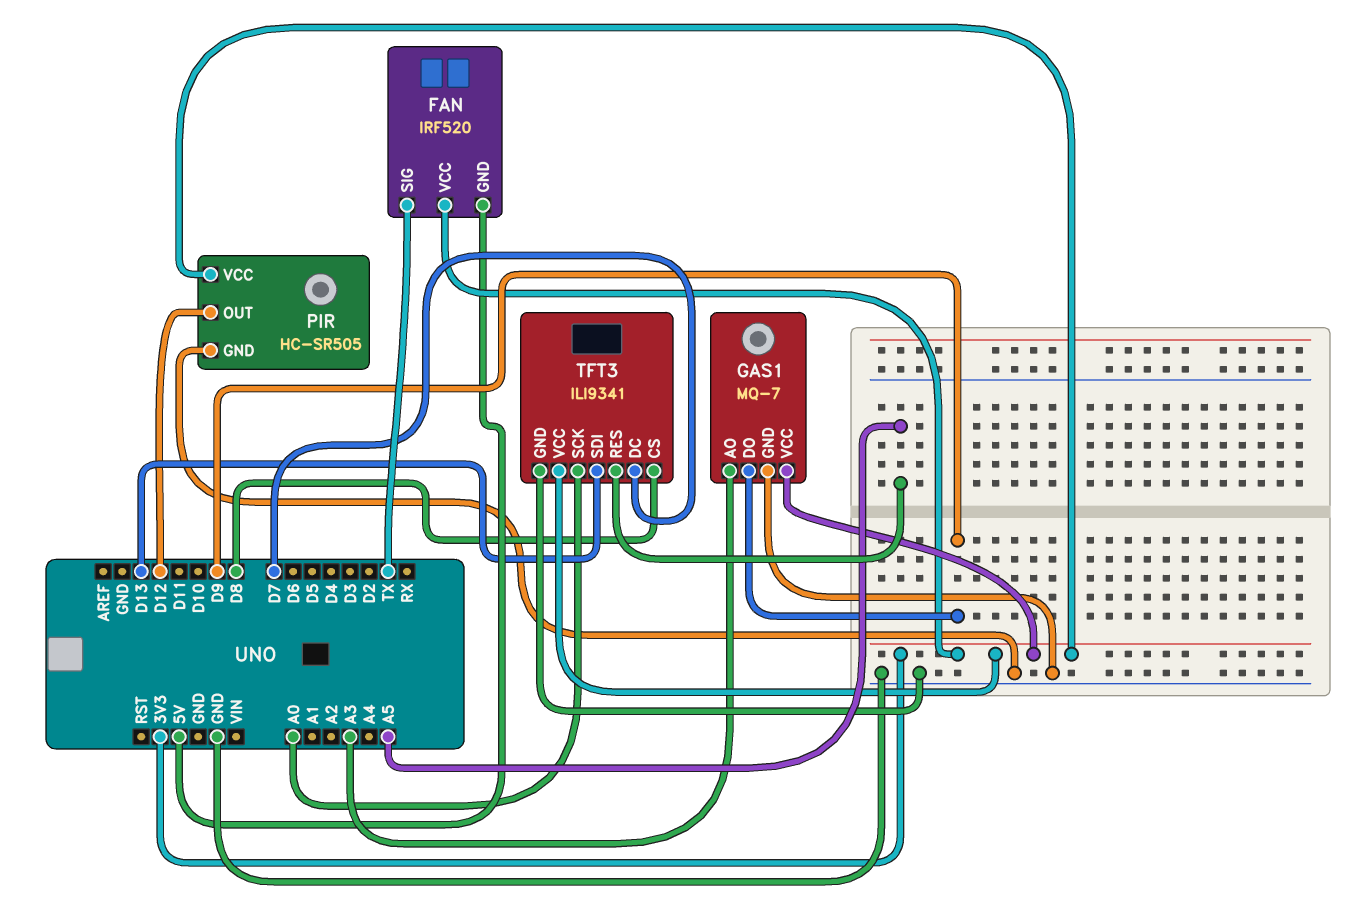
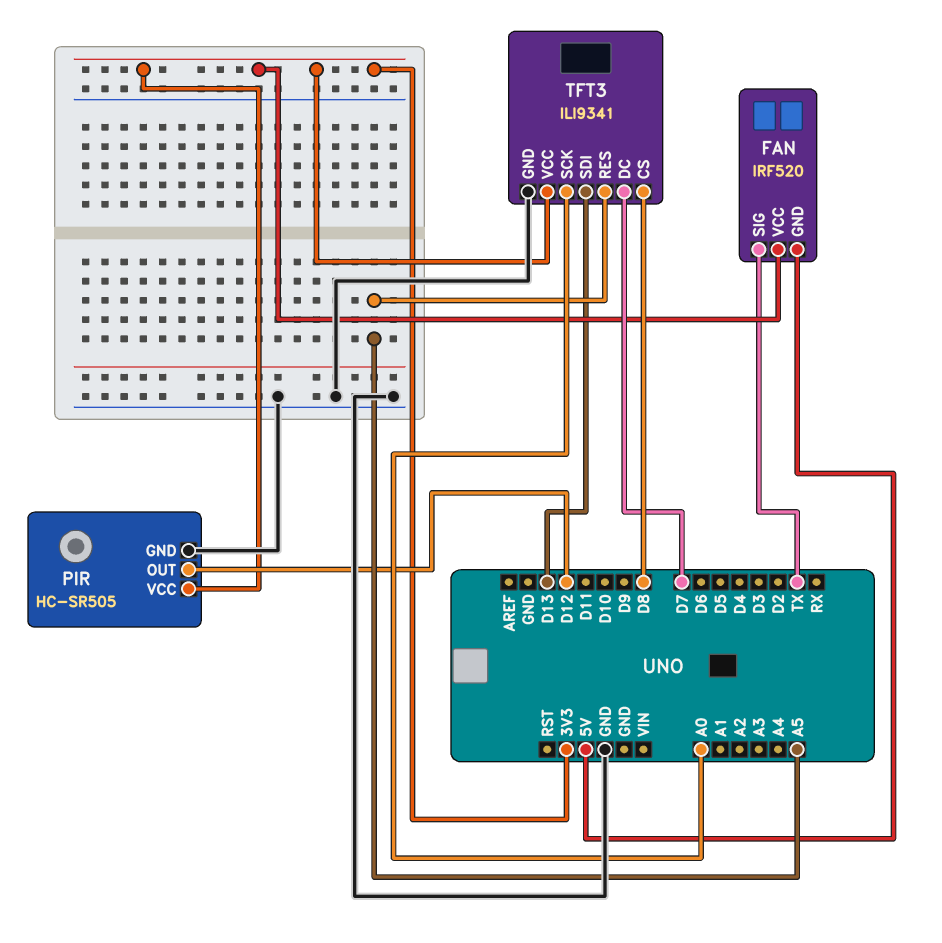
GAS1: MQ-7 -> none
GAS1 pin AO: A3 -> none
GAS1 pin DO: D9 -> none
GAS1 pin GND: GND -> none
GAS1 pin VCC: 3V3 -> none

